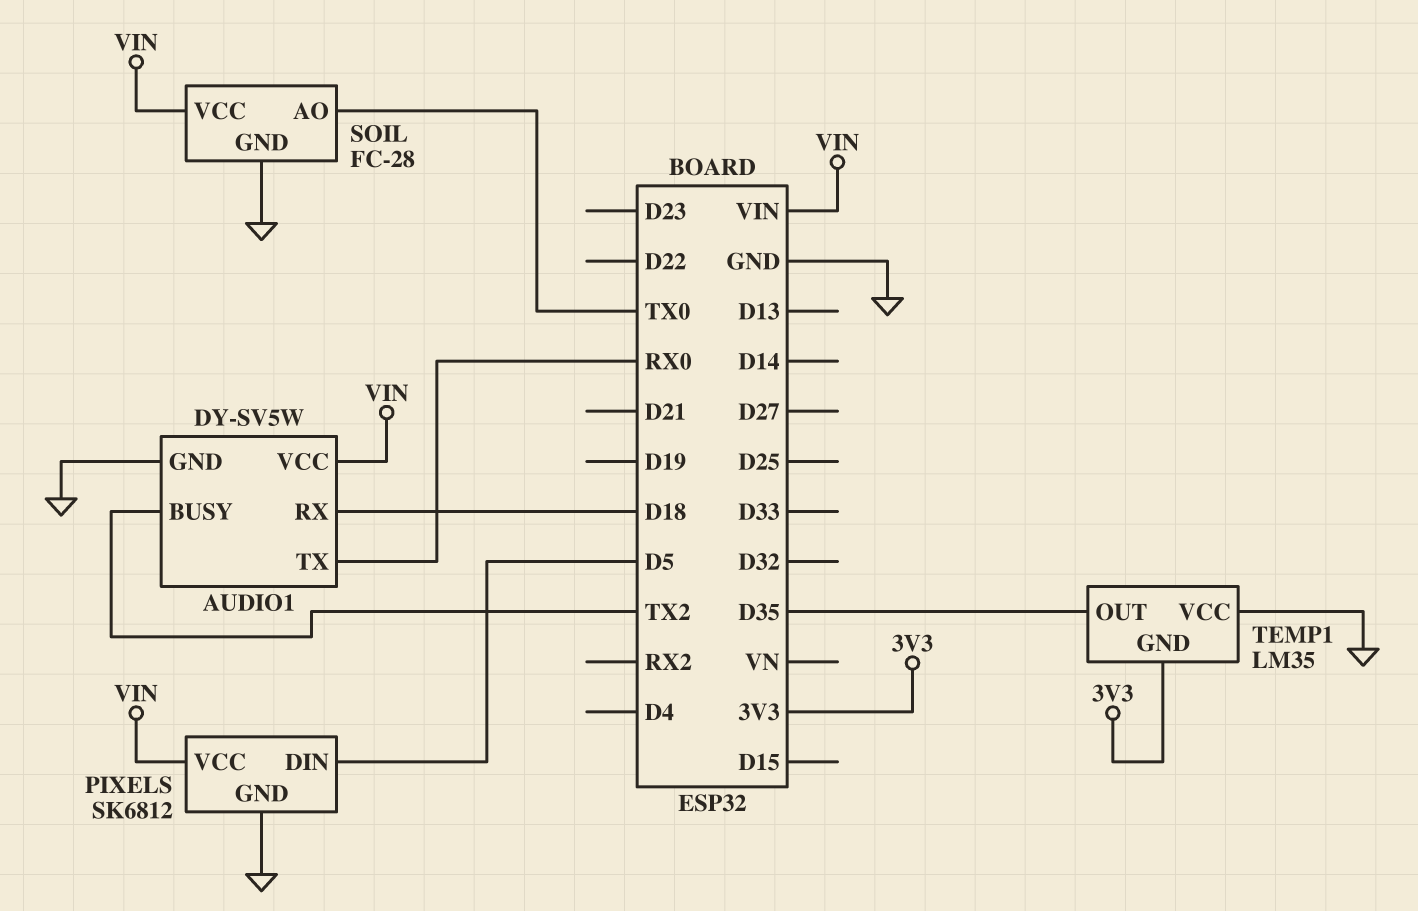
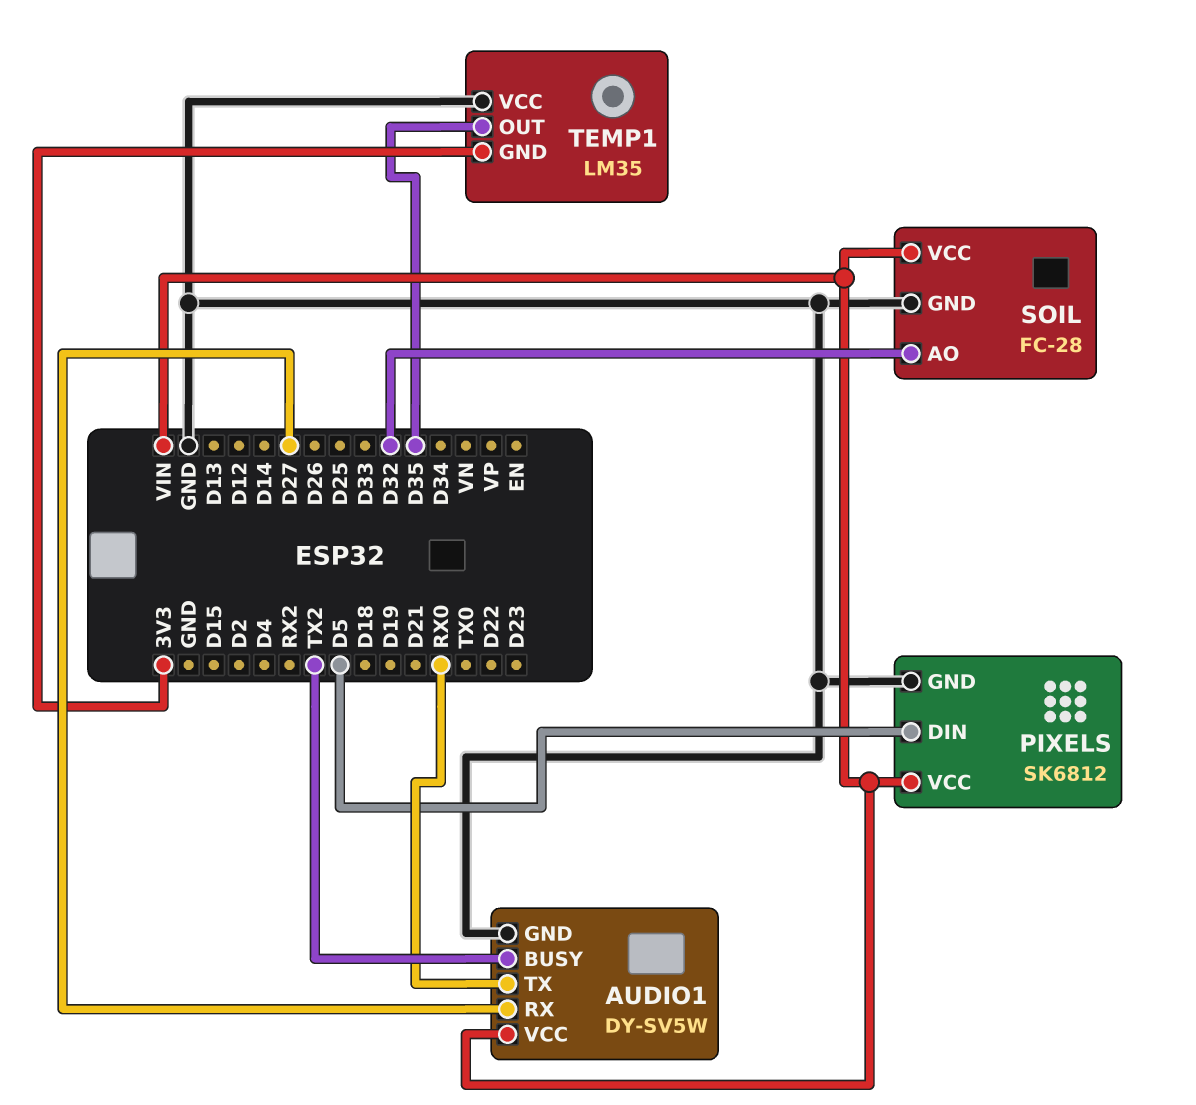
AUDIO1 pin RX: D18 -> D27
SOIL pin AO: TX0 -> D32

